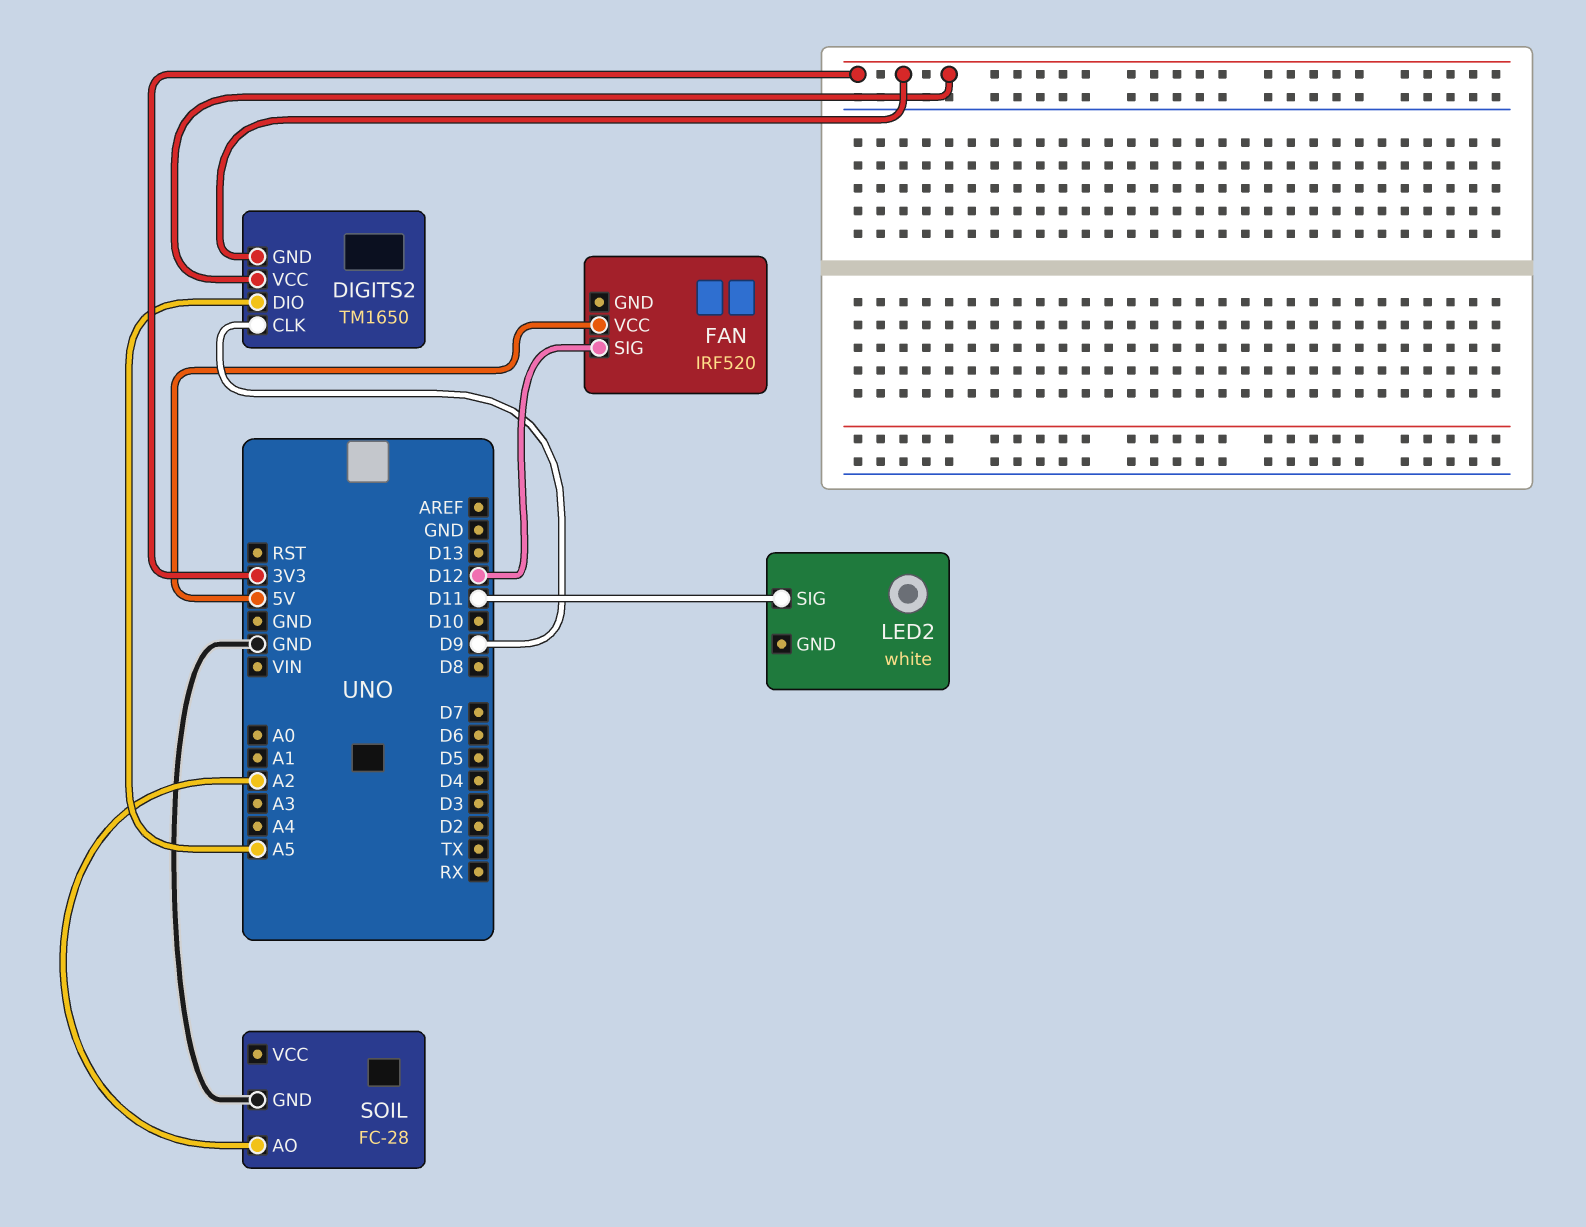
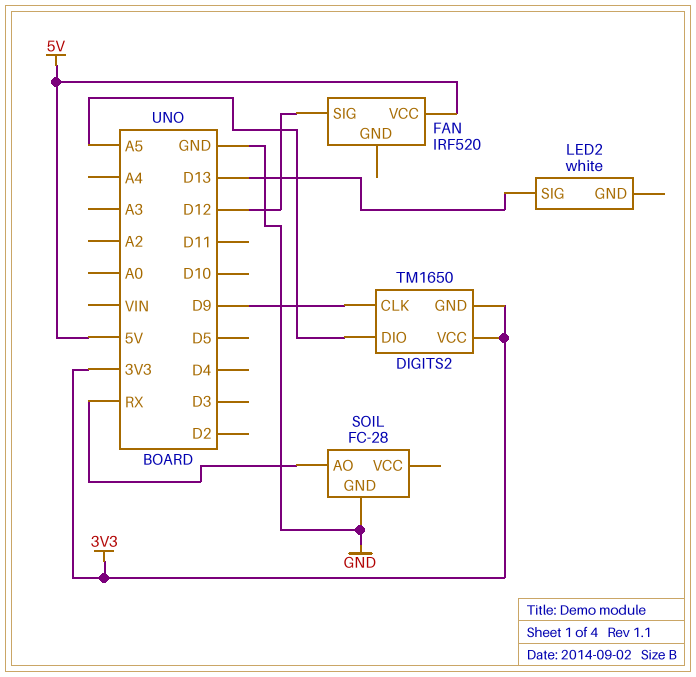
LED2 pin SIG: D11 -> D13
SOIL pin AO: A2 -> RX

